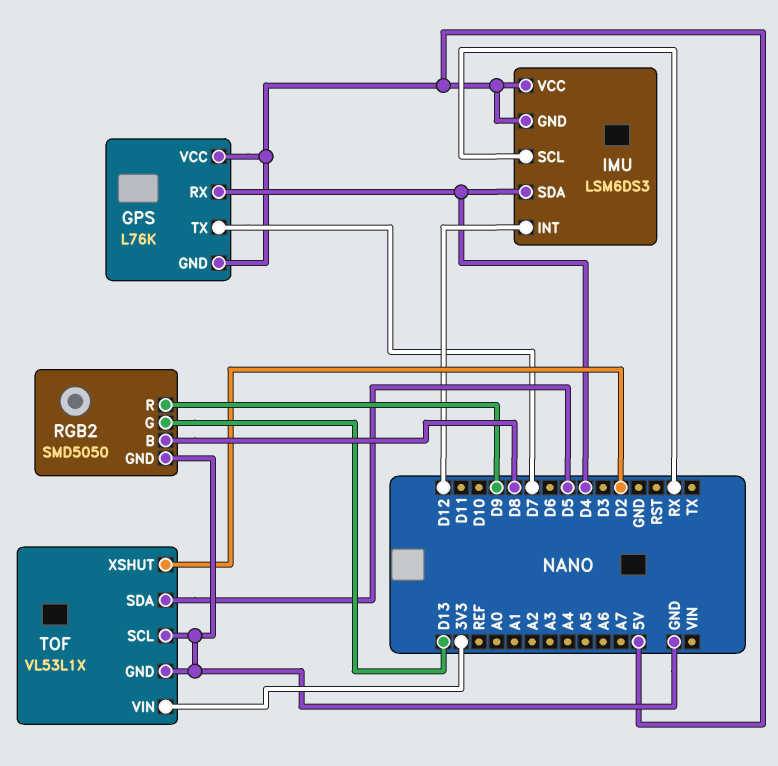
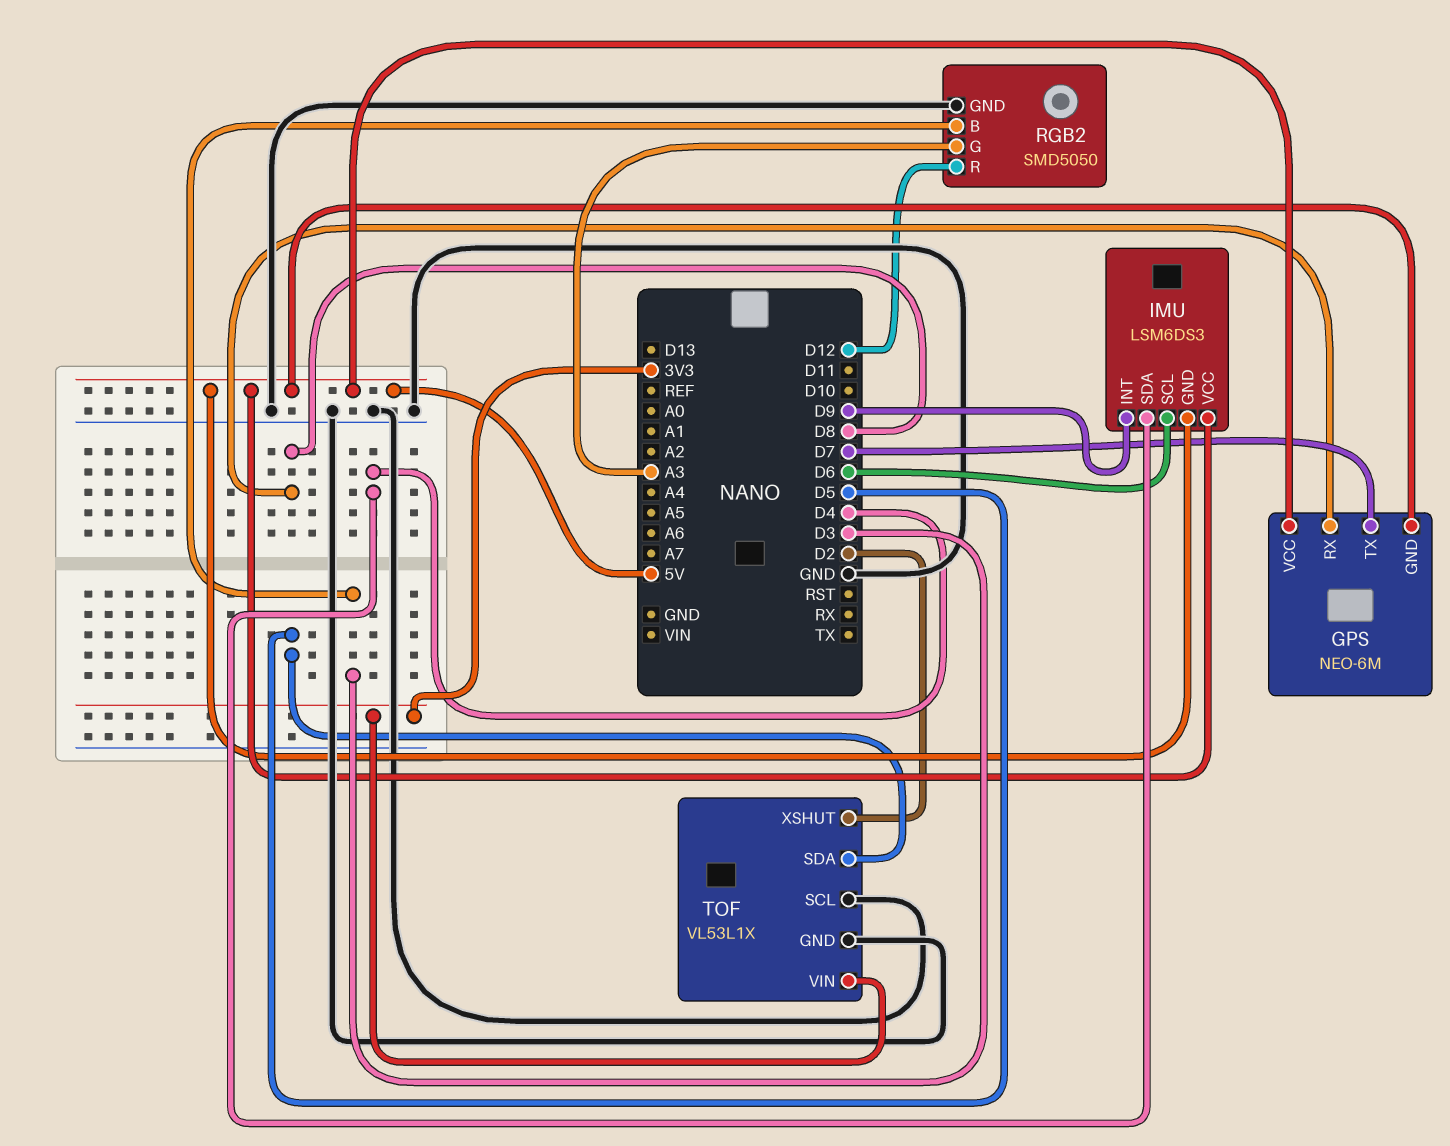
GPS: L76K -> NEO-6M
GPS pin RX: D4 -> D8
IMU pin INT: D12 -> D9
IMU pin SCL: RX -> D6
RGB2 pin B: D8 -> D3
RGB2 pin G: D13 -> A3
RGB2 pin R: D9 -> D12

